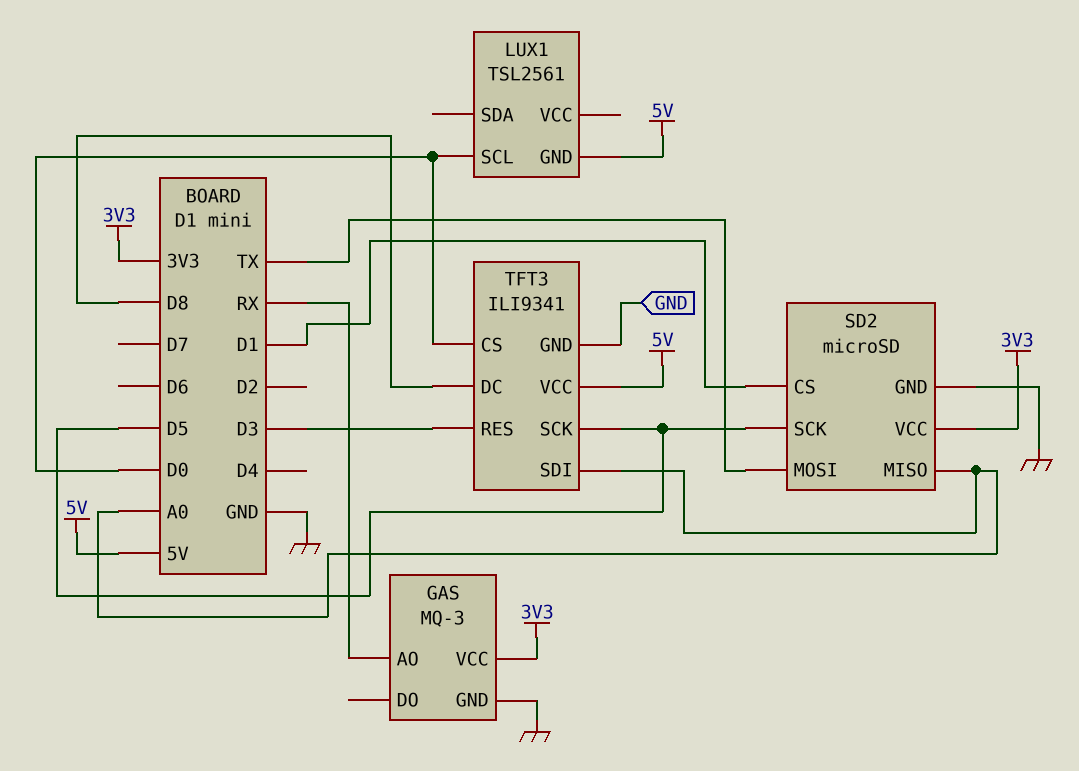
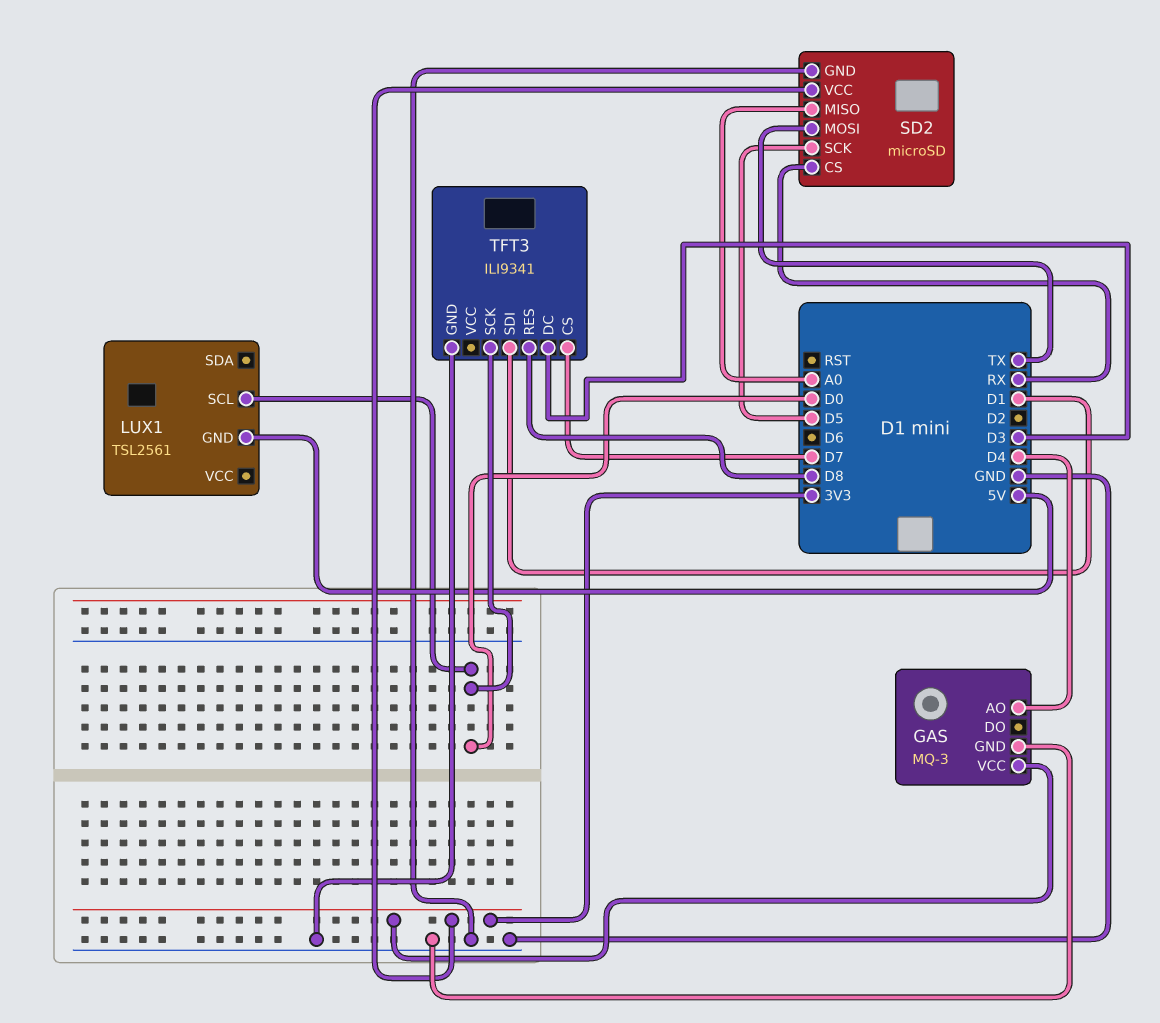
GAS pin AO: RX -> D4
SD2 pin CS: D1 -> RX
TFT3 pin CS: D0 -> D7
TFT3 pin DC: D8 -> D3
TFT3 pin RES: D3 -> D8
TFT3 pin SCK: D5 -> D0
TFT3 pin SDI: A0 -> D1
TFT3 pin VCC: 5V -> none

